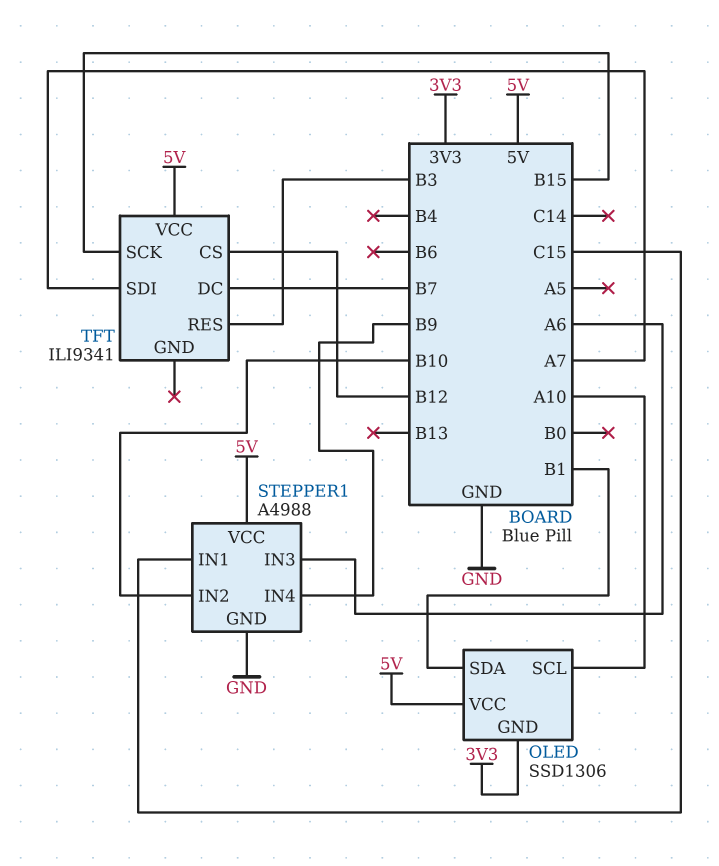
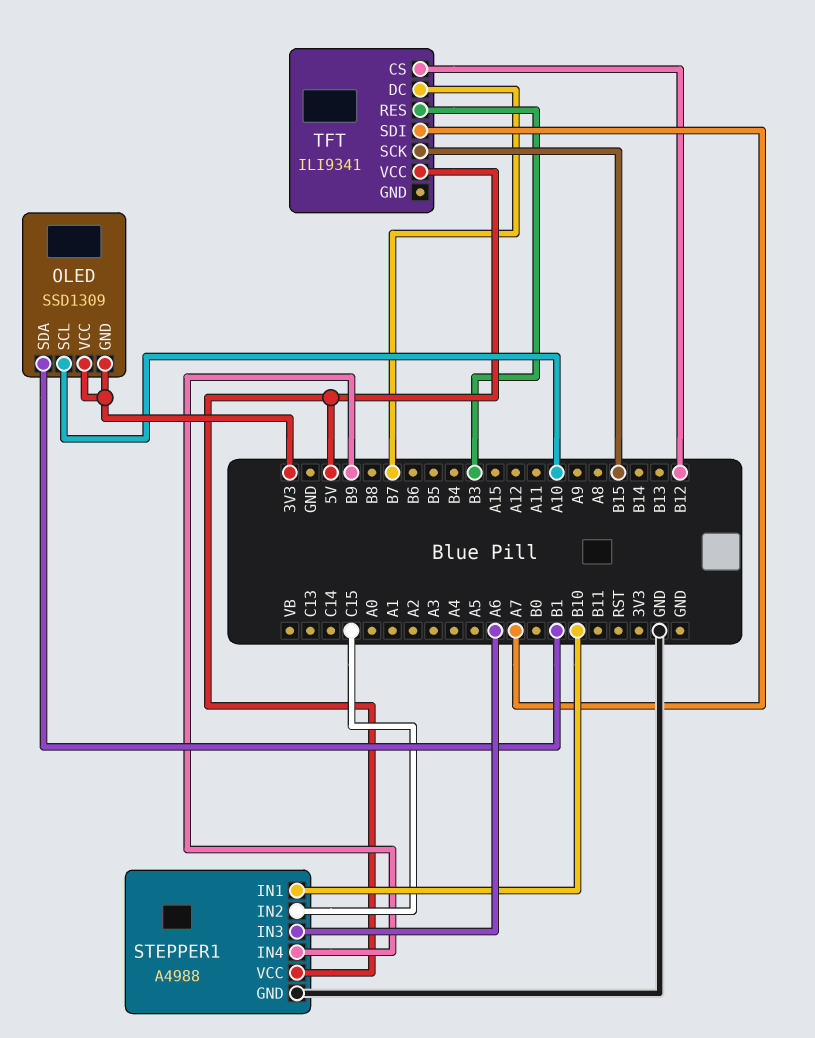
OLED: SSD1306 -> SSD1309
OLED pin VCC: 5V -> 3V3
STEPPER1 pin IN1: C15 -> B10
STEPPER1 pin IN2: B10 -> C15

